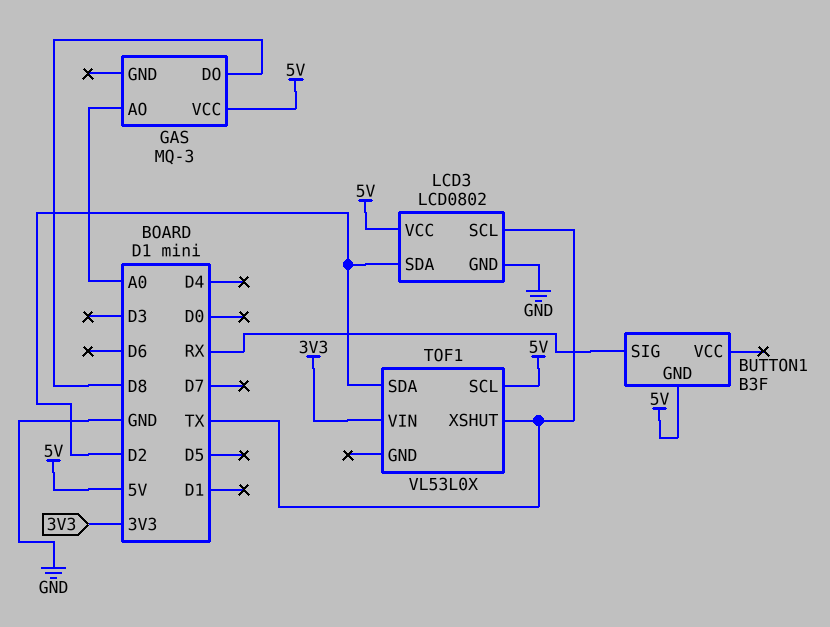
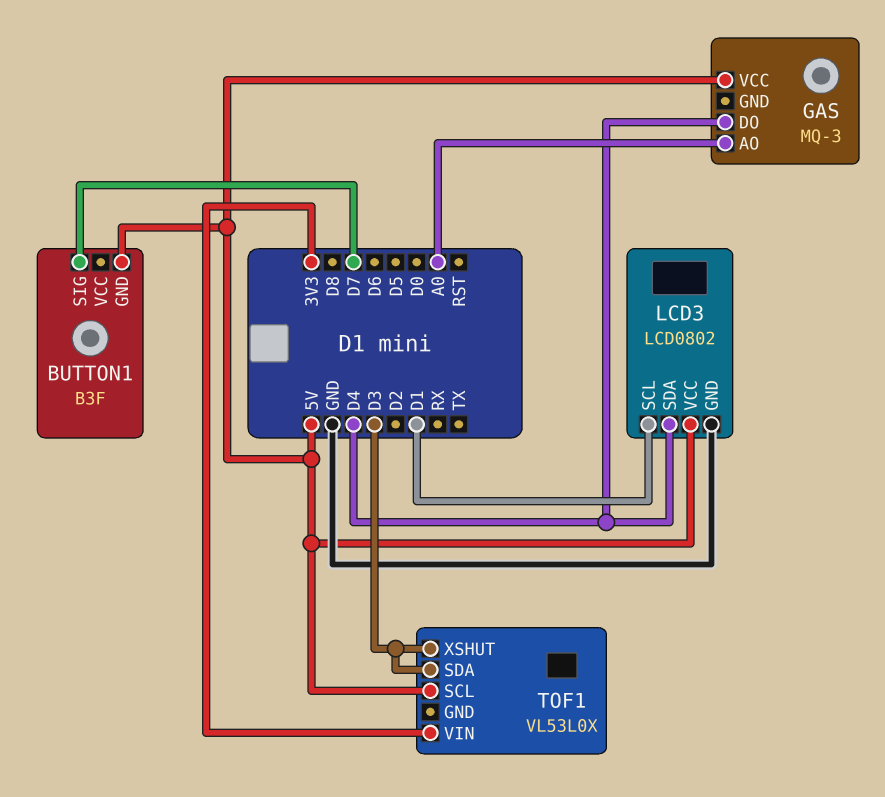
BUTTON1 pin SIG: RX -> D7
GAS pin DO: D8 -> D4
LCD3 pin SCL: TX -> D1
LCD3 pin SDA: D2 -> D4
TOF1 pin SDA: D2 -> D3
TOF1 pin XSHUT: TX -> D3

